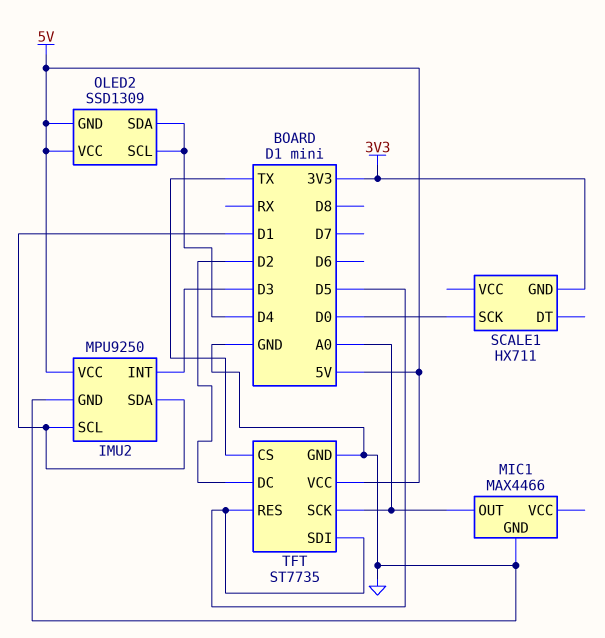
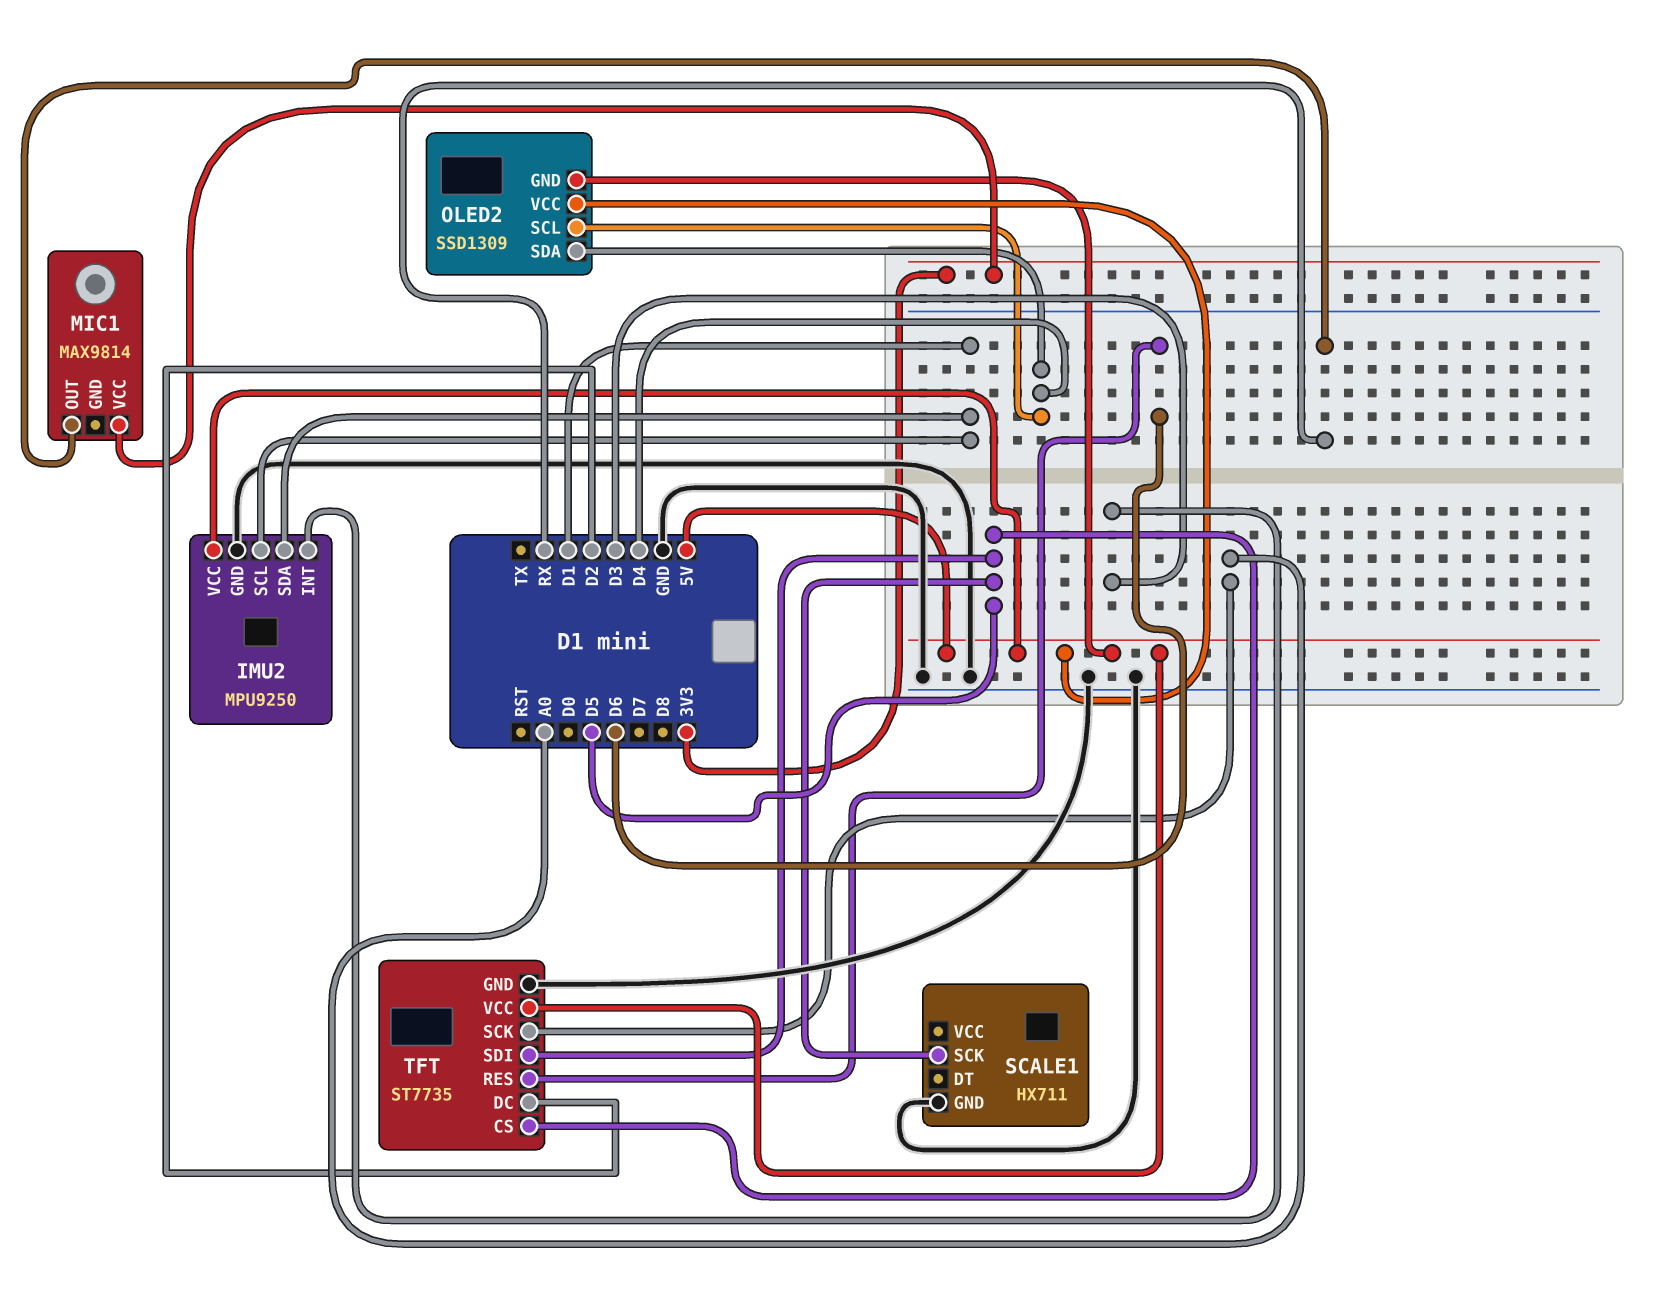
MIC1: MAX4466 -> MAX9814
MIC1 pin GND: GND -> none
MIC1 pin OUT: A0 -> RX
MIC1 pin VCC: none -> 3V3
SCALE1 pin GND: 3V3 -> GND
SCALE1 pin SCK: D0 -> D5
TFT pin CS: TX -> D5
TFT pin RES: D5 -> D6

